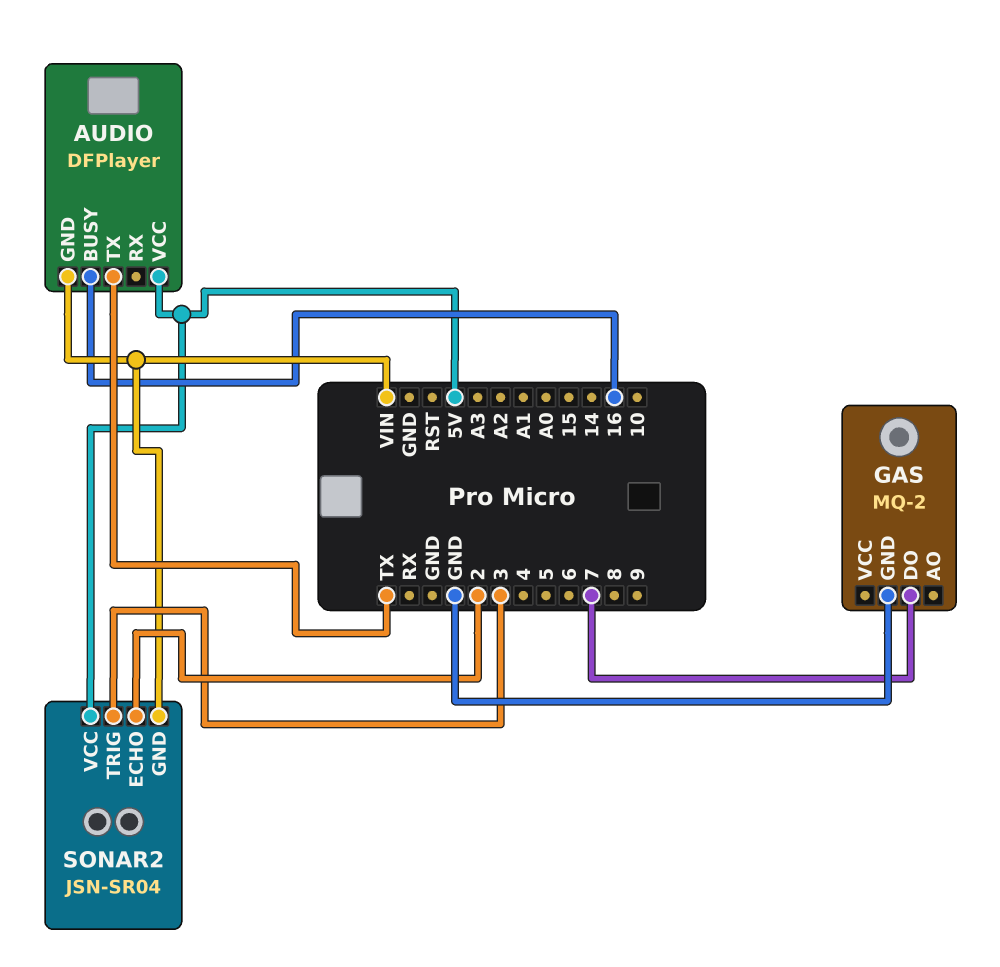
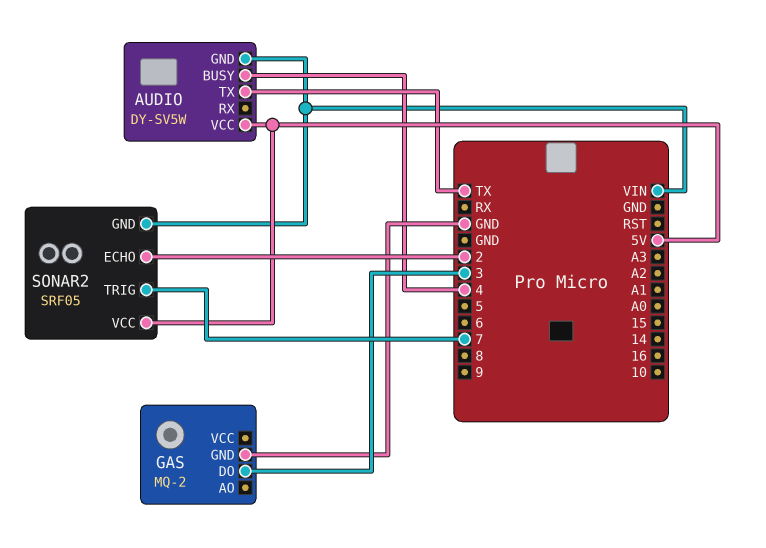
AUDIO: DFPlayer -> DY-SV5W
AUDIO pin BUSY: 16 -> 4
GAS pin DO: 7 -> 3
SONAR2: JSN-SR04 -> SRF05
SONAR2 pin TRIG: 3 -> 7

